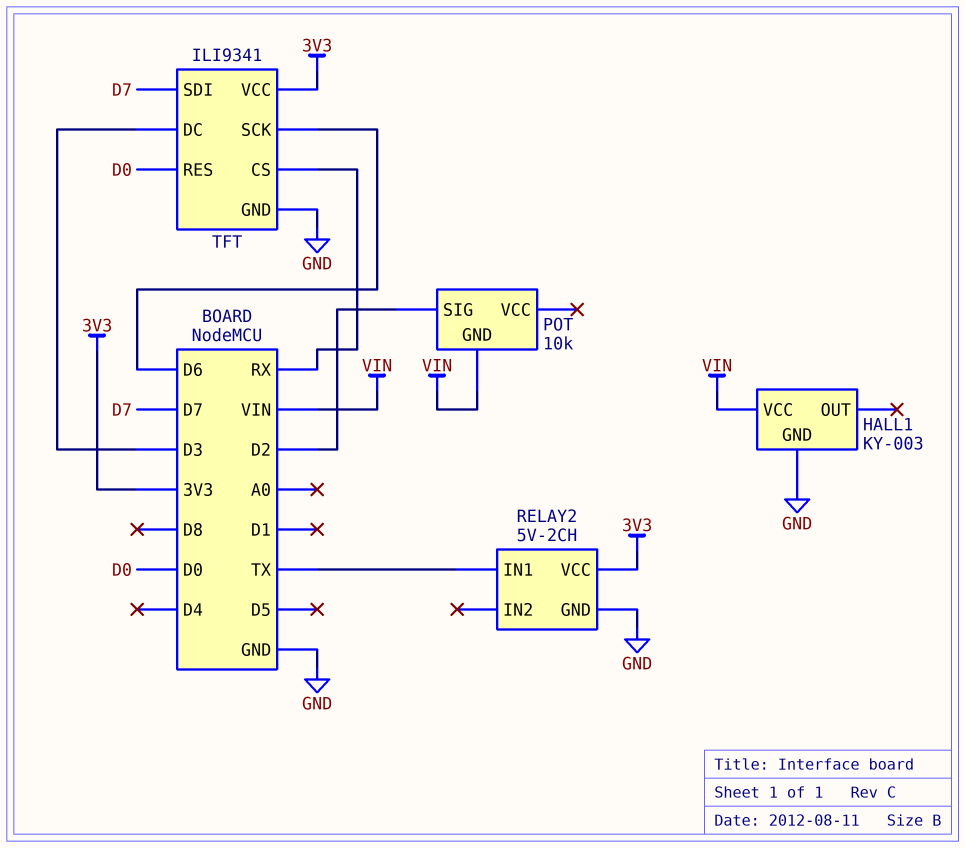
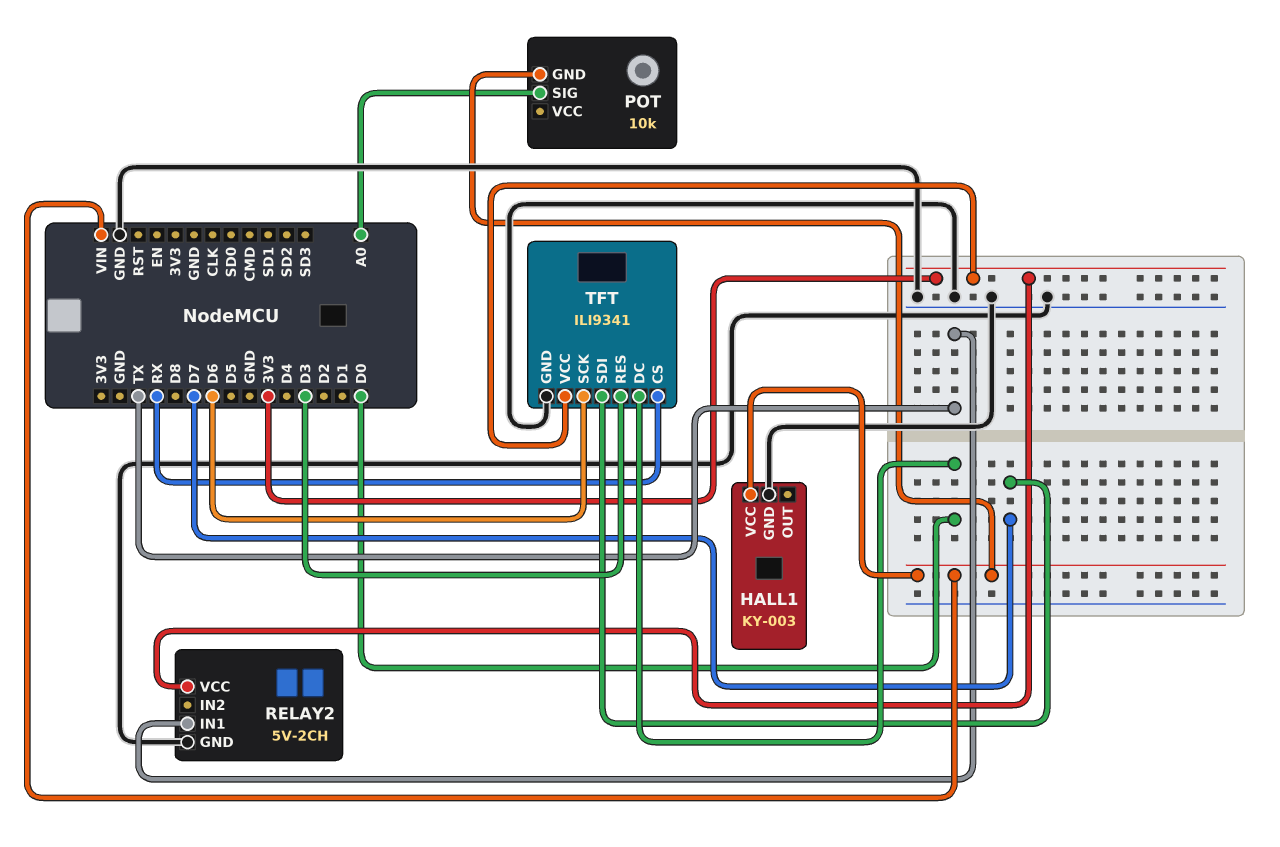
POT pin SIG: D2 -> A0
TFT pin DC: D3 -> D0
TFT pin RES: D0 -> D3

